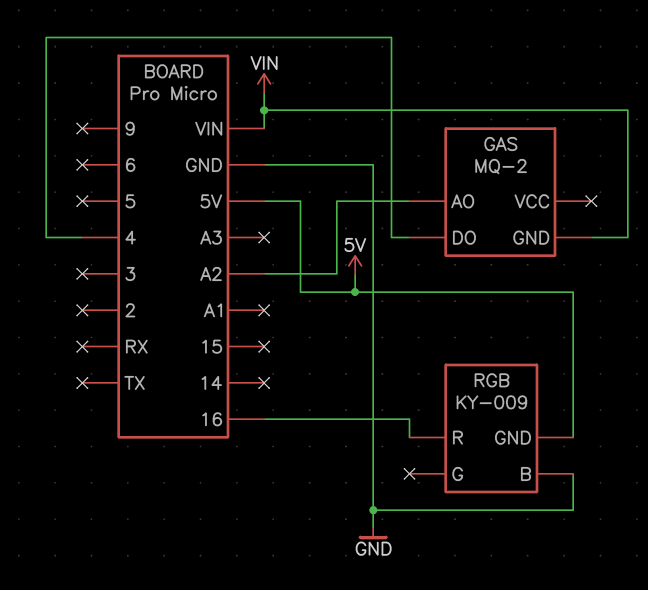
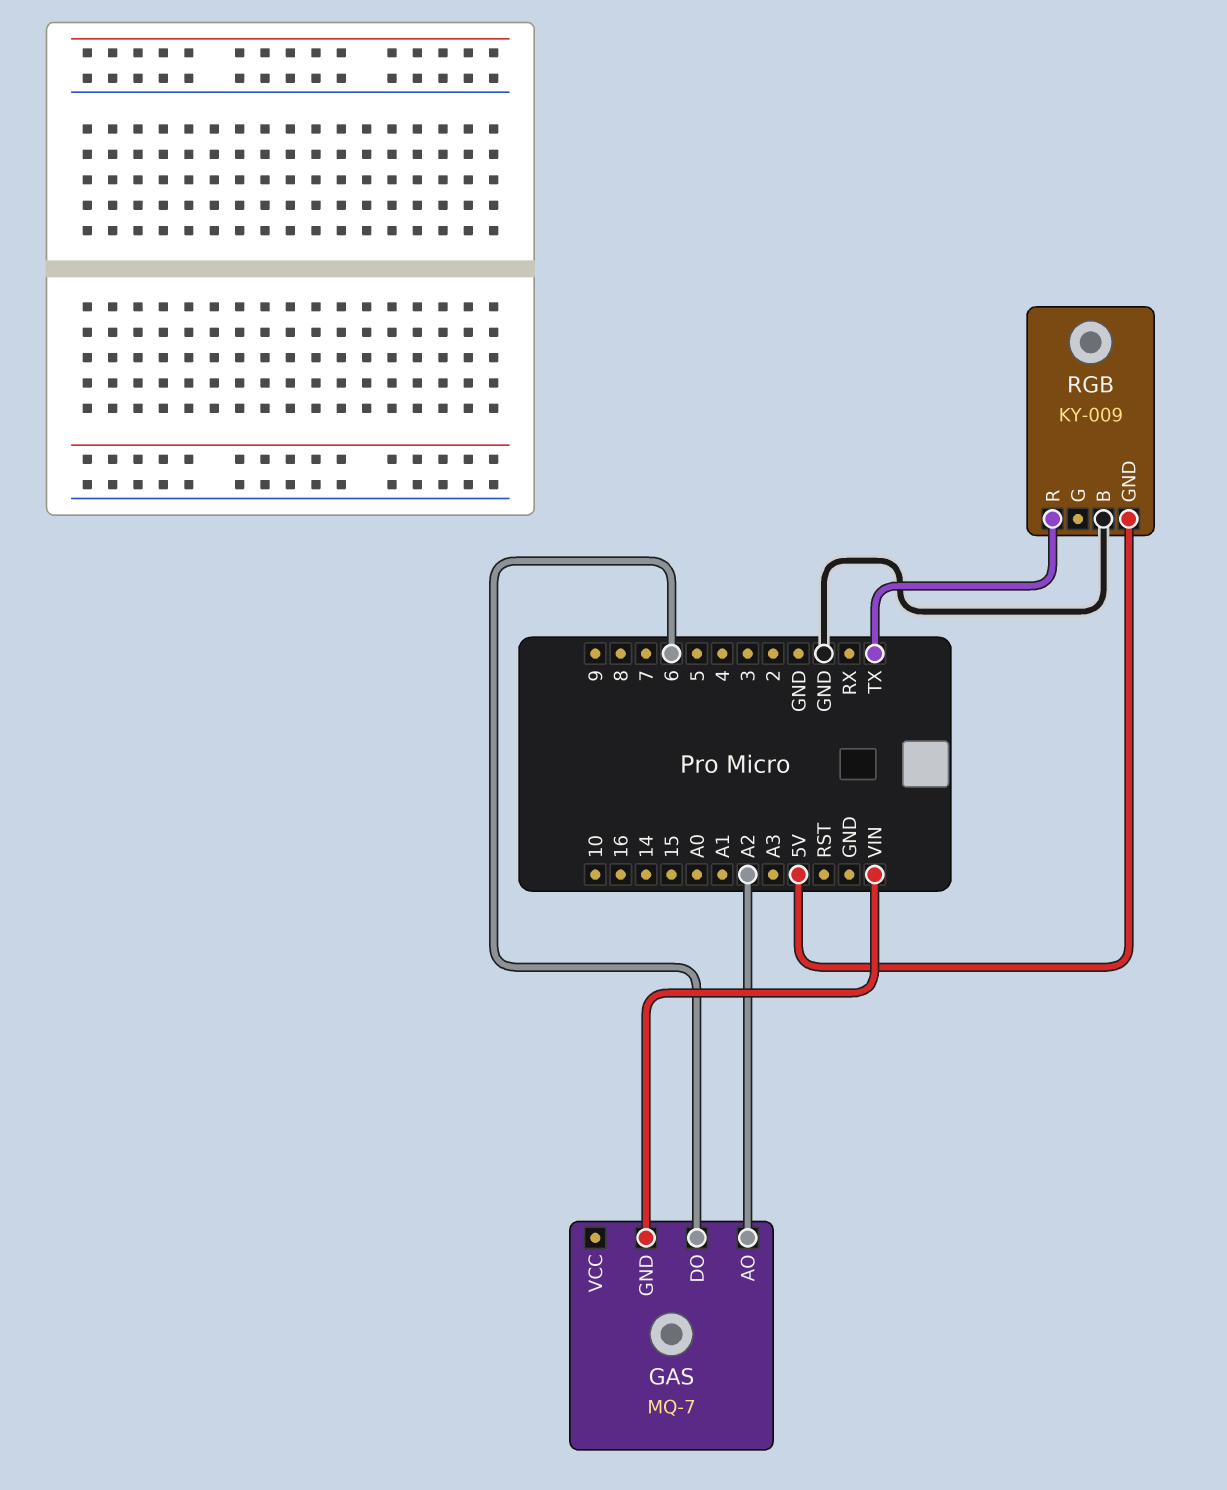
GAS: MQ-2 -> MQ-7
GAS pin DO: 4 -> 6
RGB pin R: 16 -> TX

